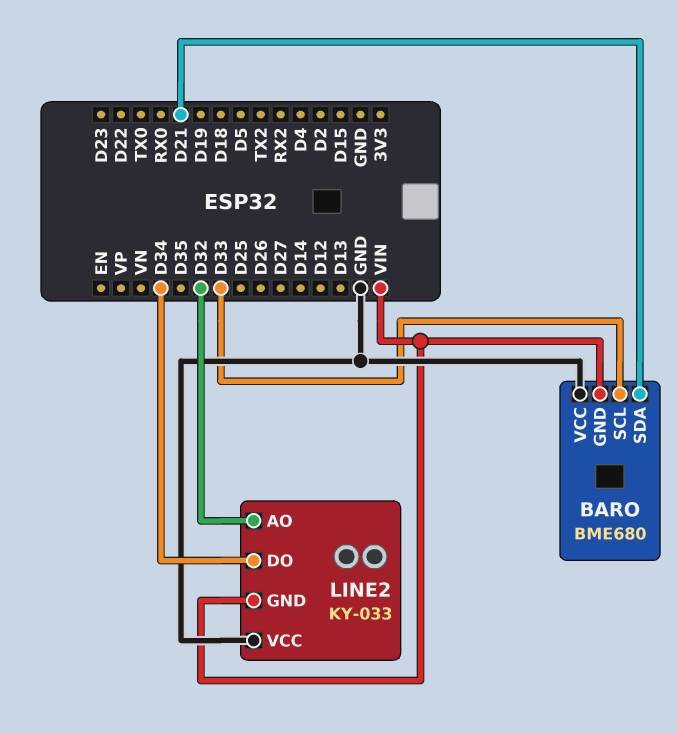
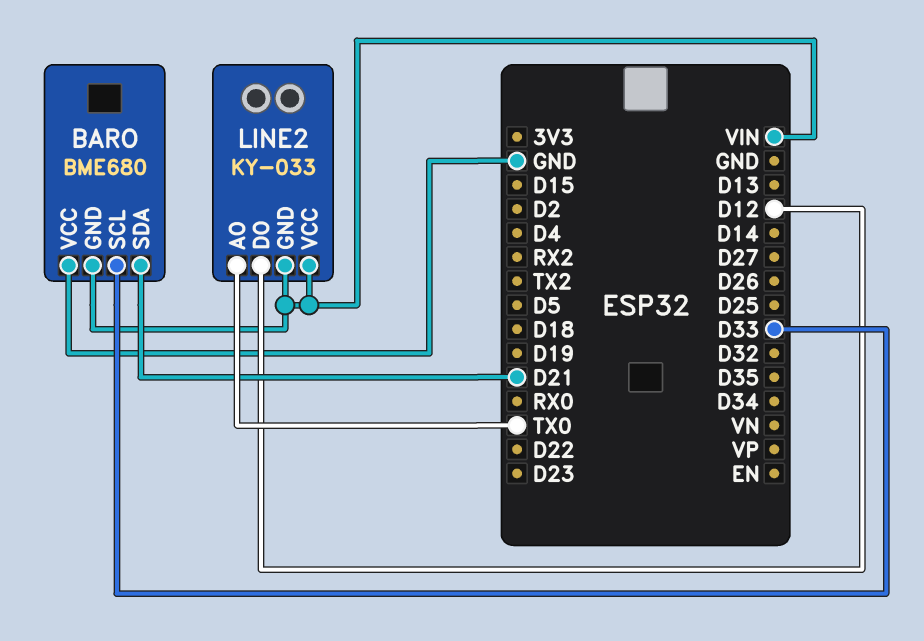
LINE2 pin AO: D32 -> TX0
LINE2 pin DO: D34 -> D12
LINE2 pin VCC: GND -> VIN

